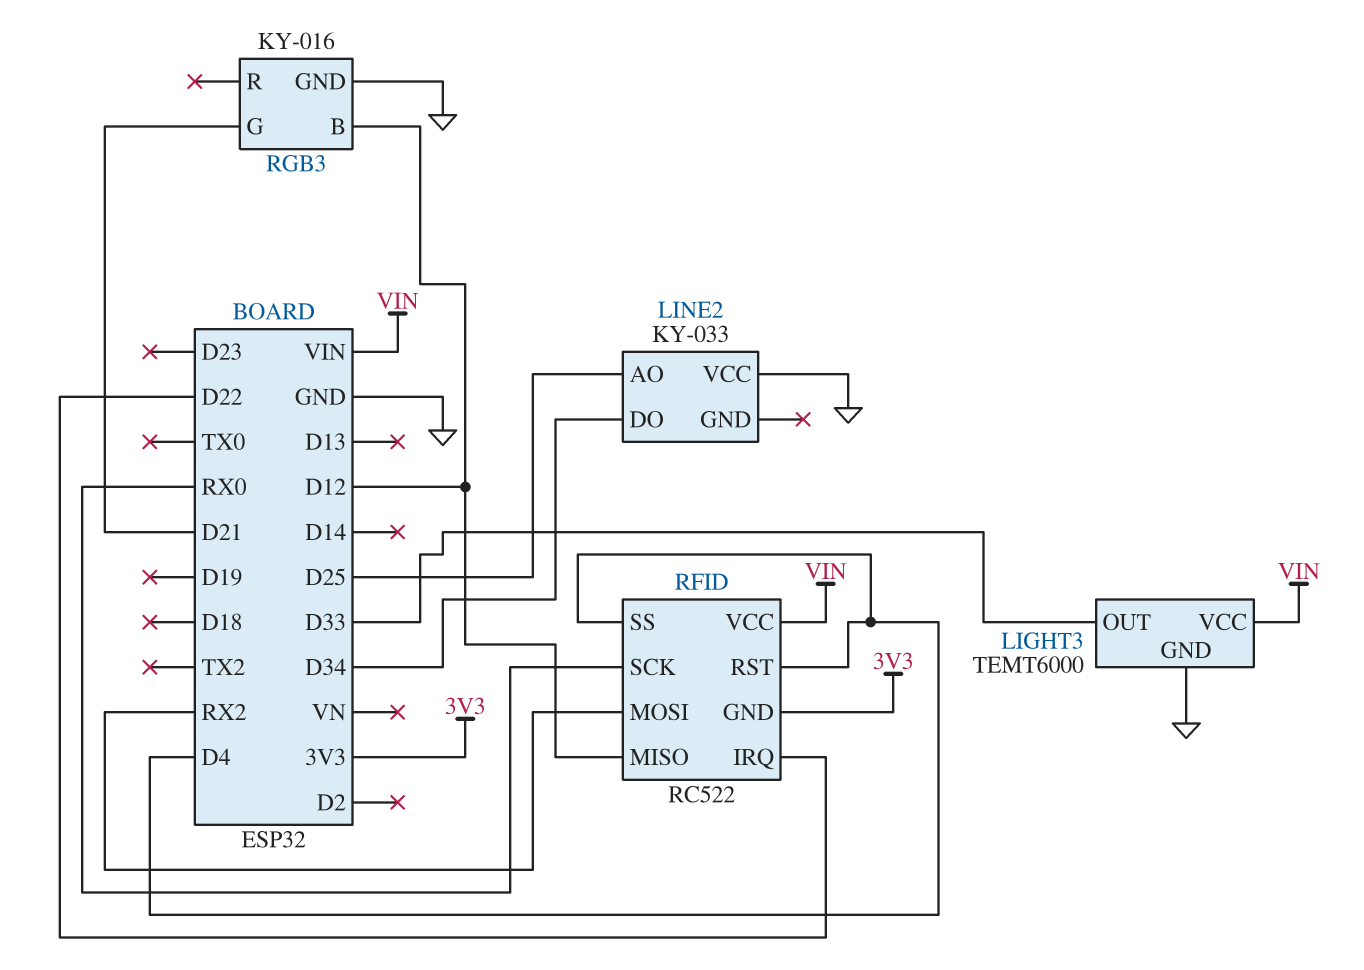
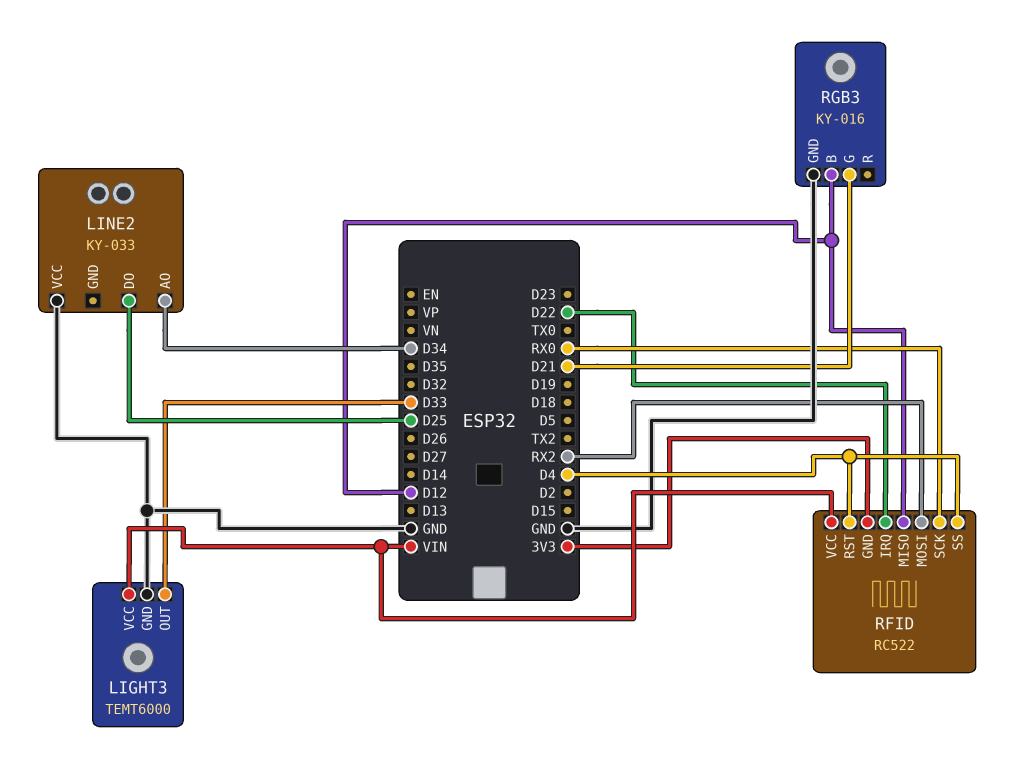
LINE2 pin AO: D25 -> D34
LINE2 pin DO: D34 -> D25

